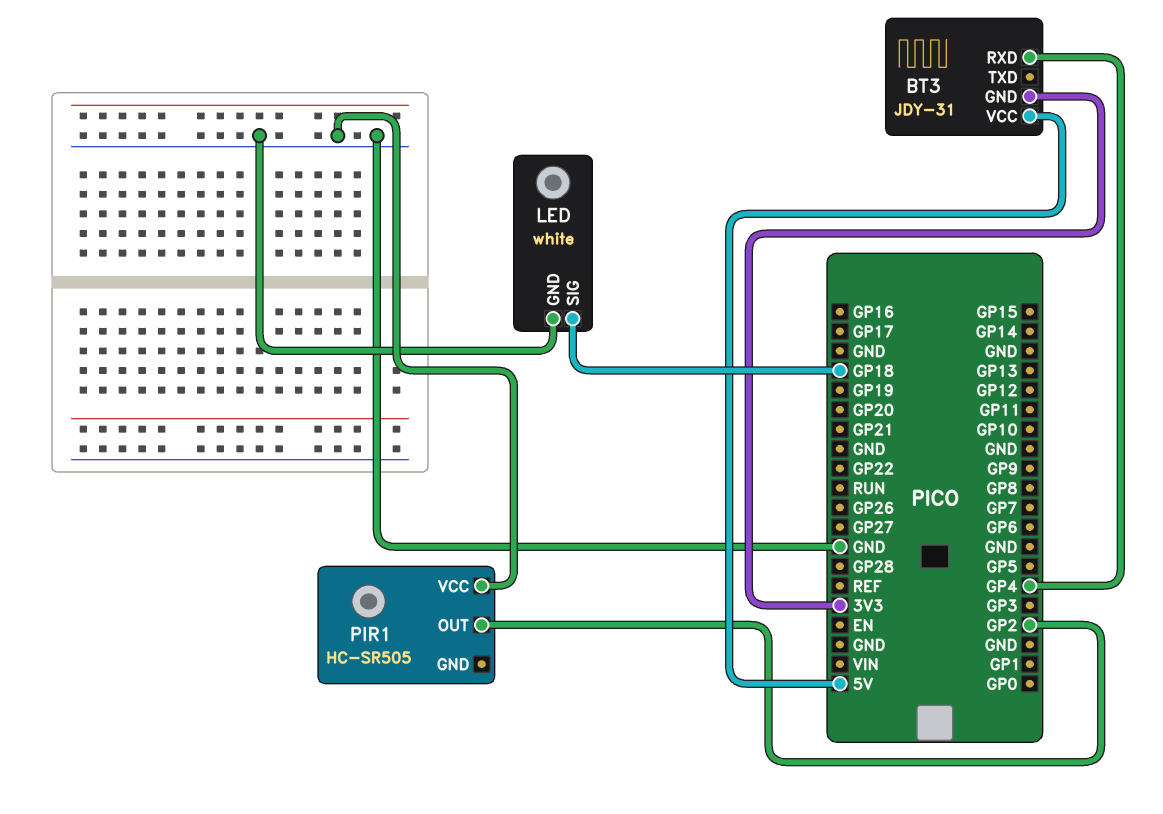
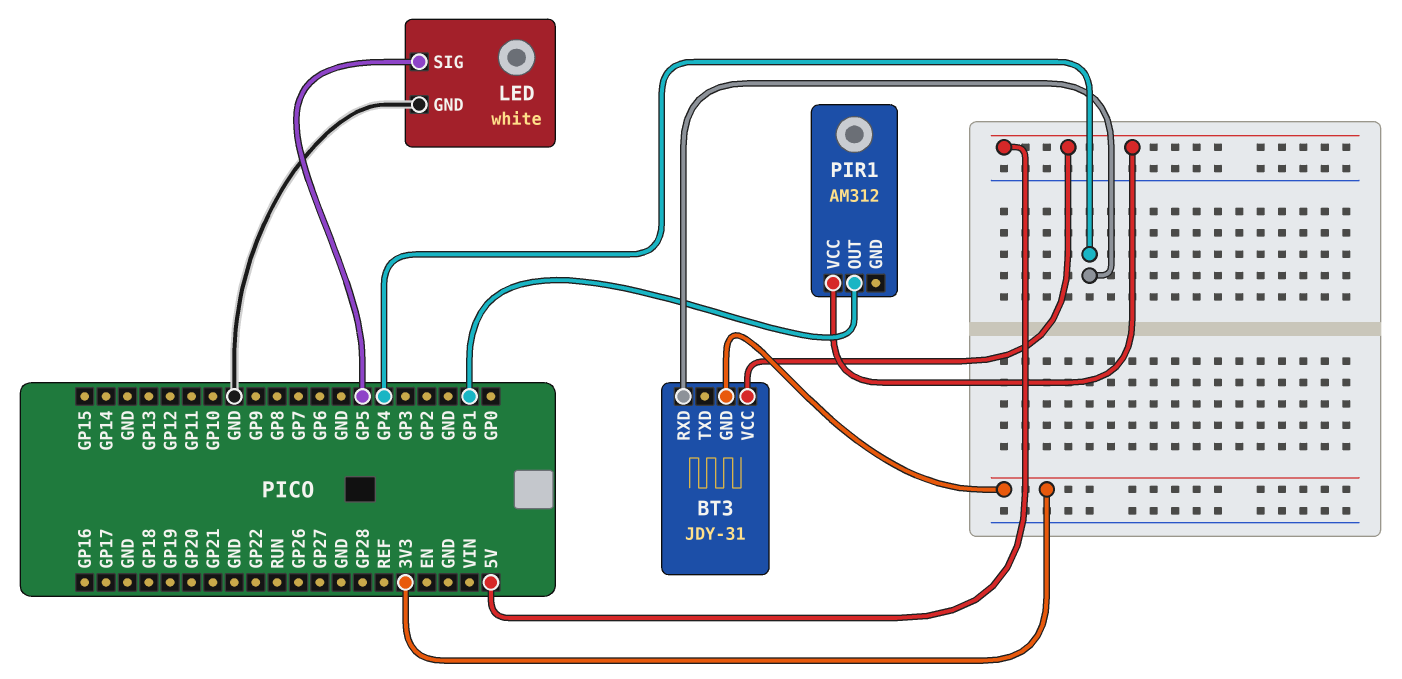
LED pin SIG: GP18 -> GP5
PIR1: HC-SR505 -> AM312
PIR1 pin OUT: GP2 -> GP1
PIR1 pin VCC: GND -> 5V

